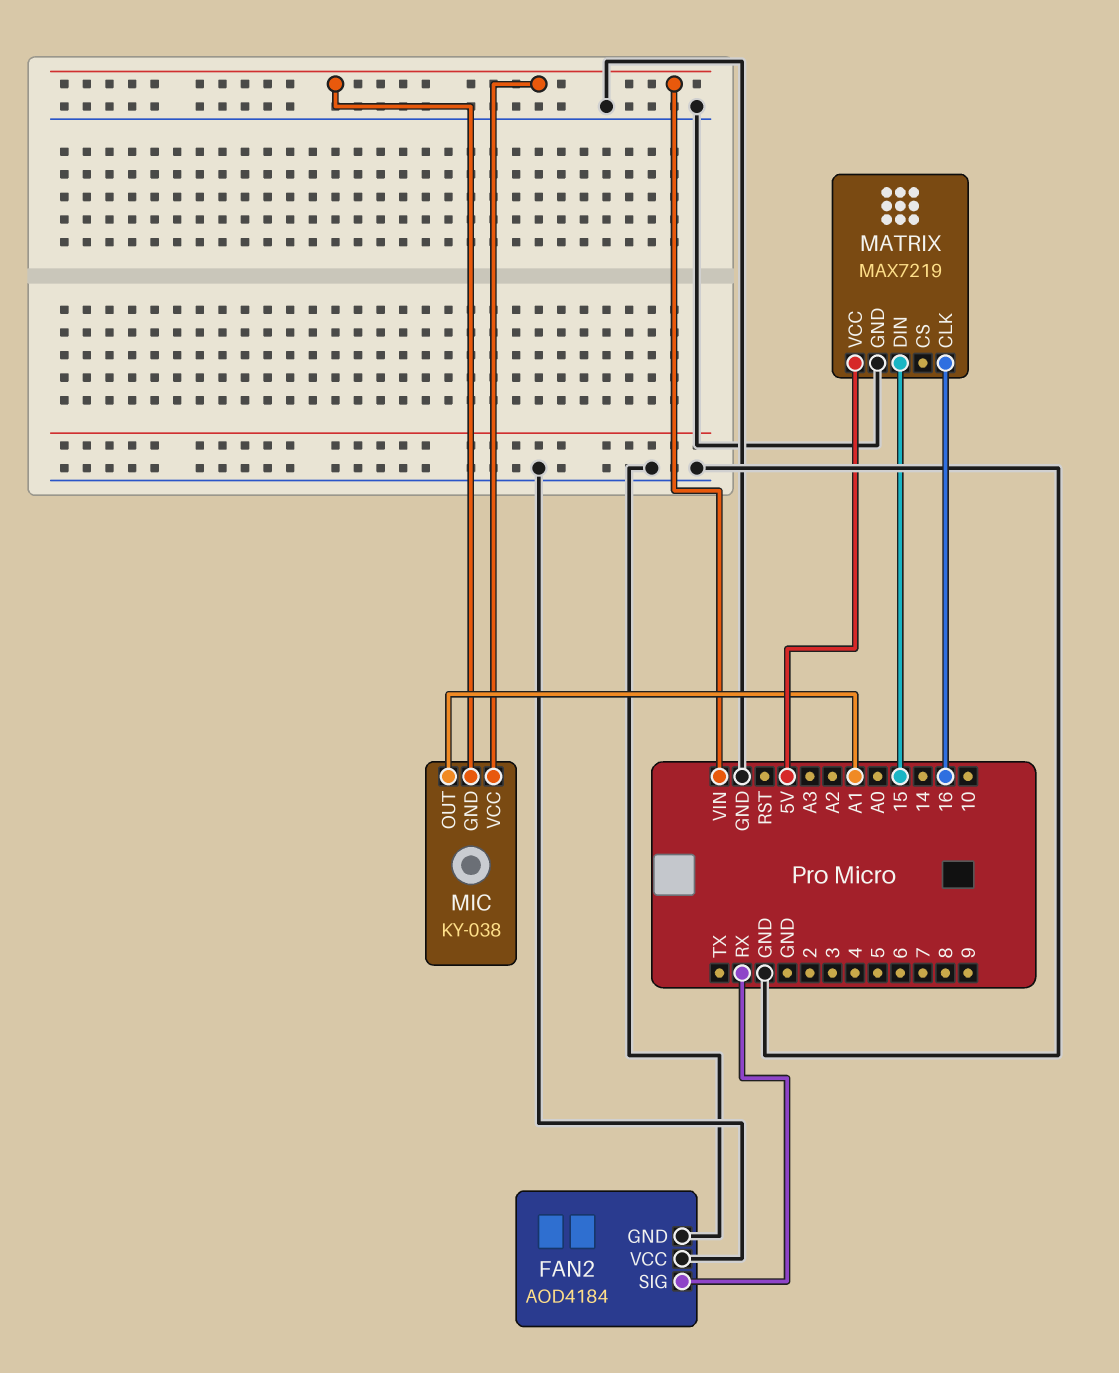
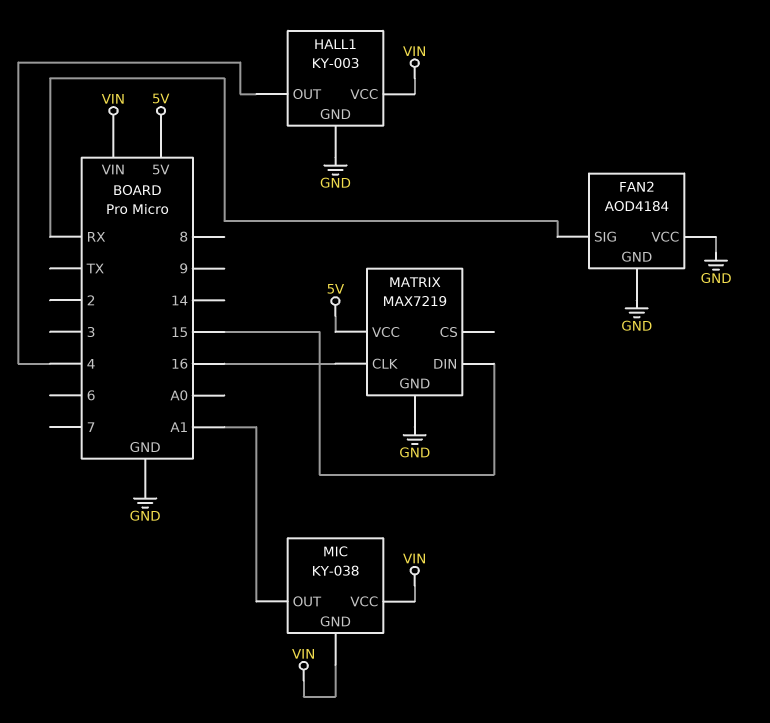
HALL1: none -> KY-003
HALL1 pin GND: none -> GND
HALL1 pin OUT: none -> 4
HALL1 pin VCC: none -> VIN

